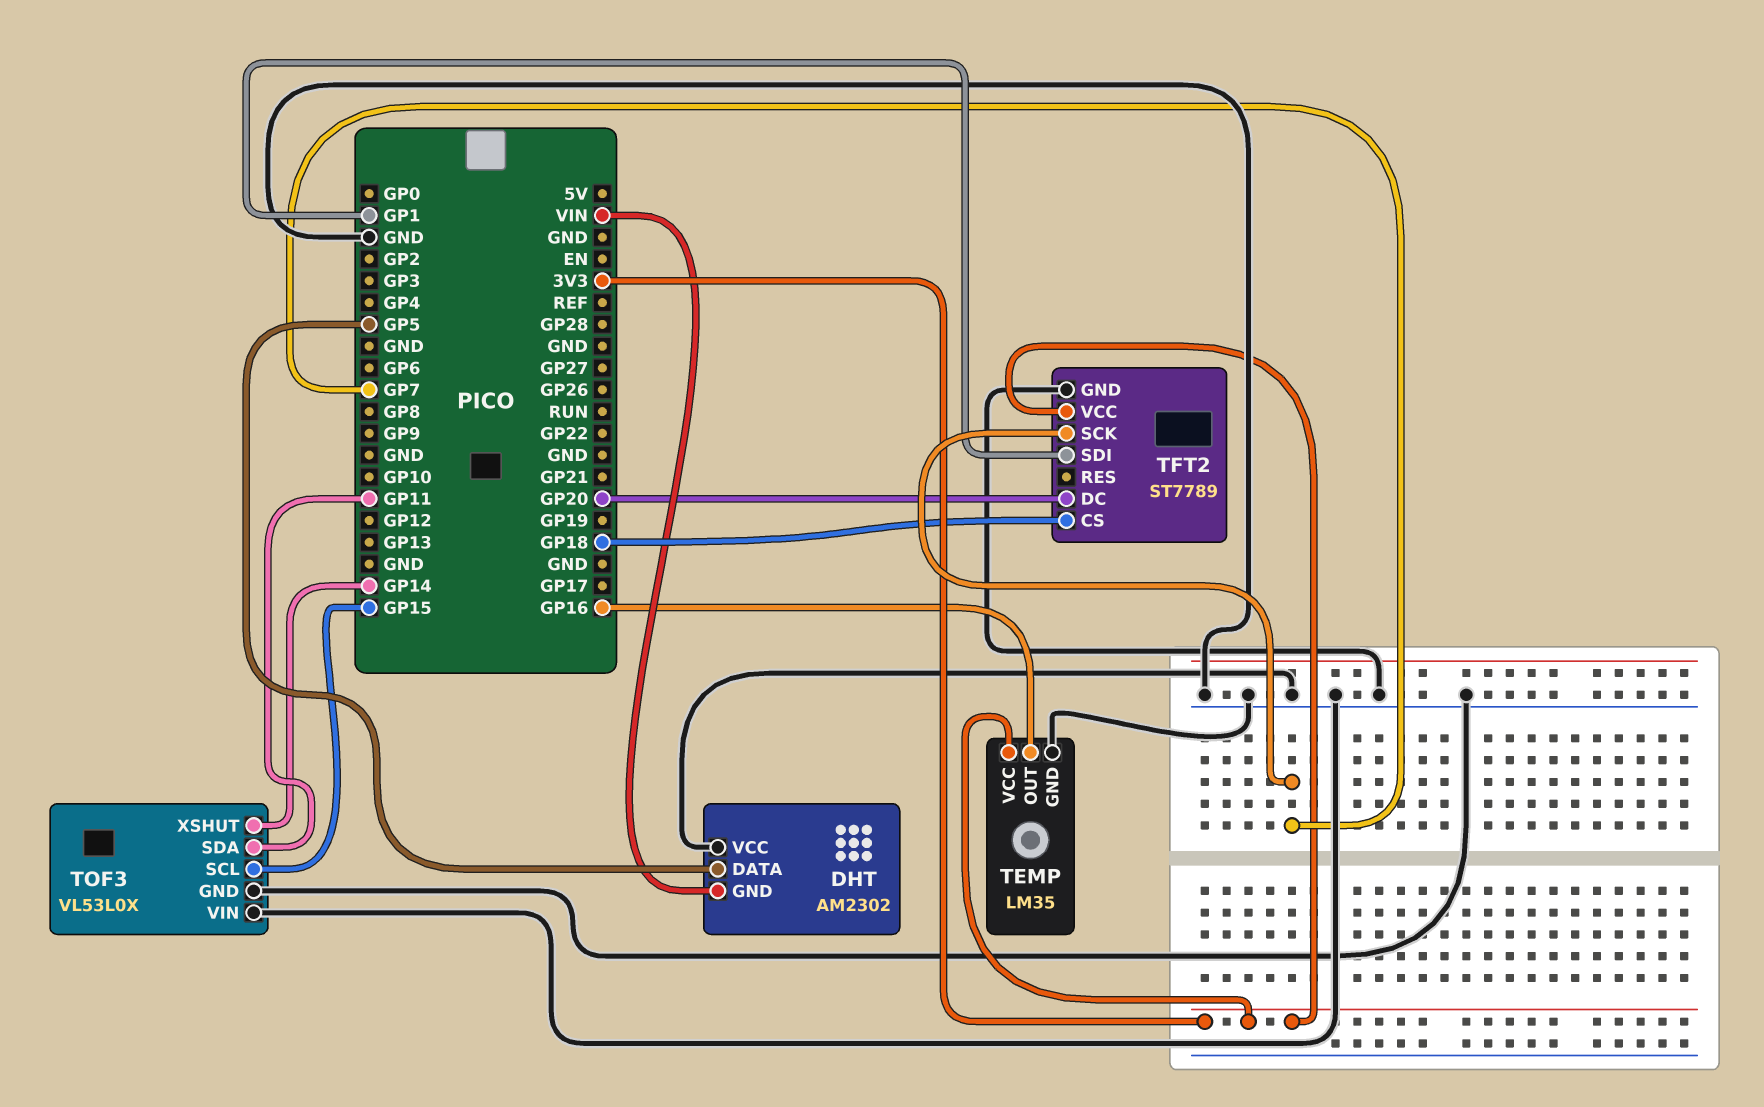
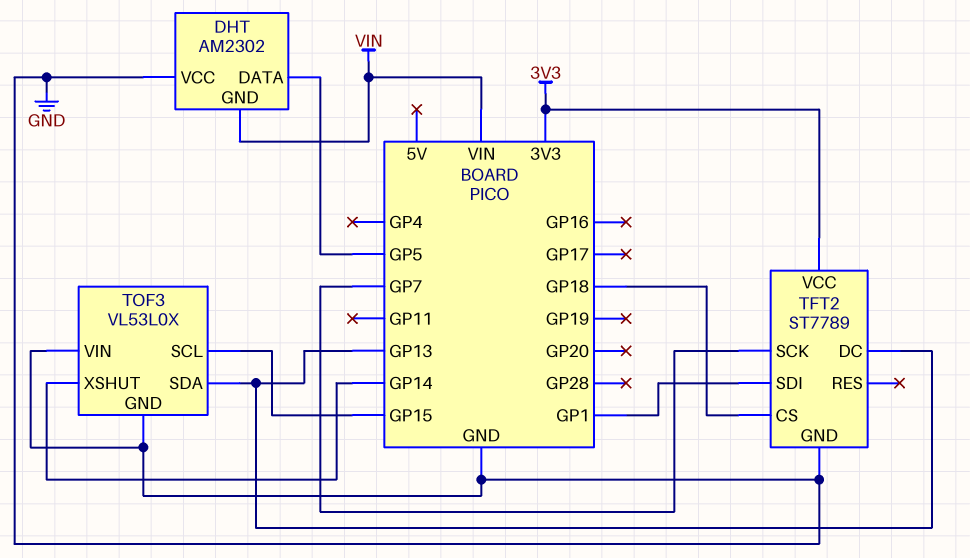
TEMP: LM35 -> none
TEMP pin GND: GND -> none
TEMP pin OUT: GP16 -> none
TEMP pin VCC: 3V3 -> none
TFT2 pin DC: GP20 -> GP13
TOF3 pin SDA: GP11 -> GP13

